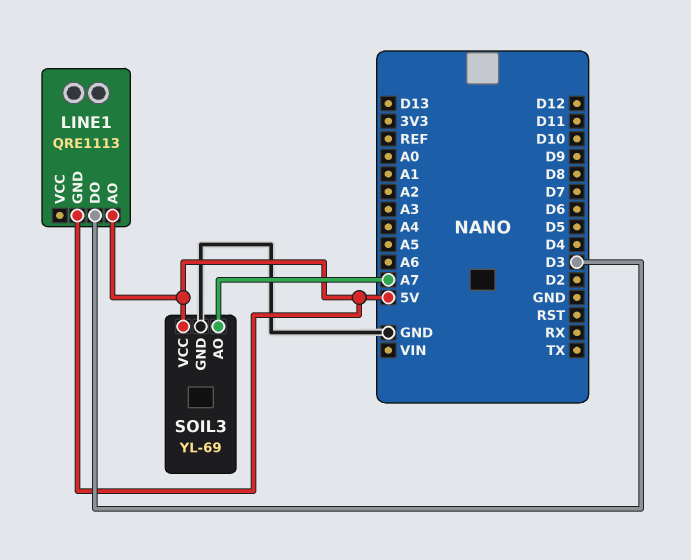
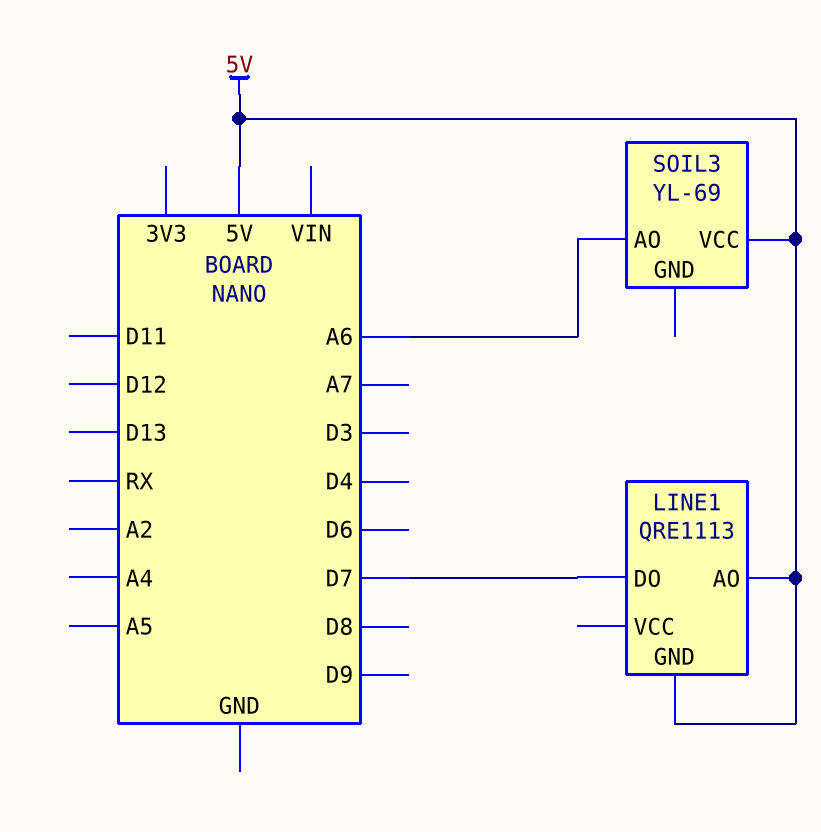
LINE1 pin DO: D3 -> D7
SOIL3 pin AO: A7 -> A6
SOIL3 pin GND: GND -> none

